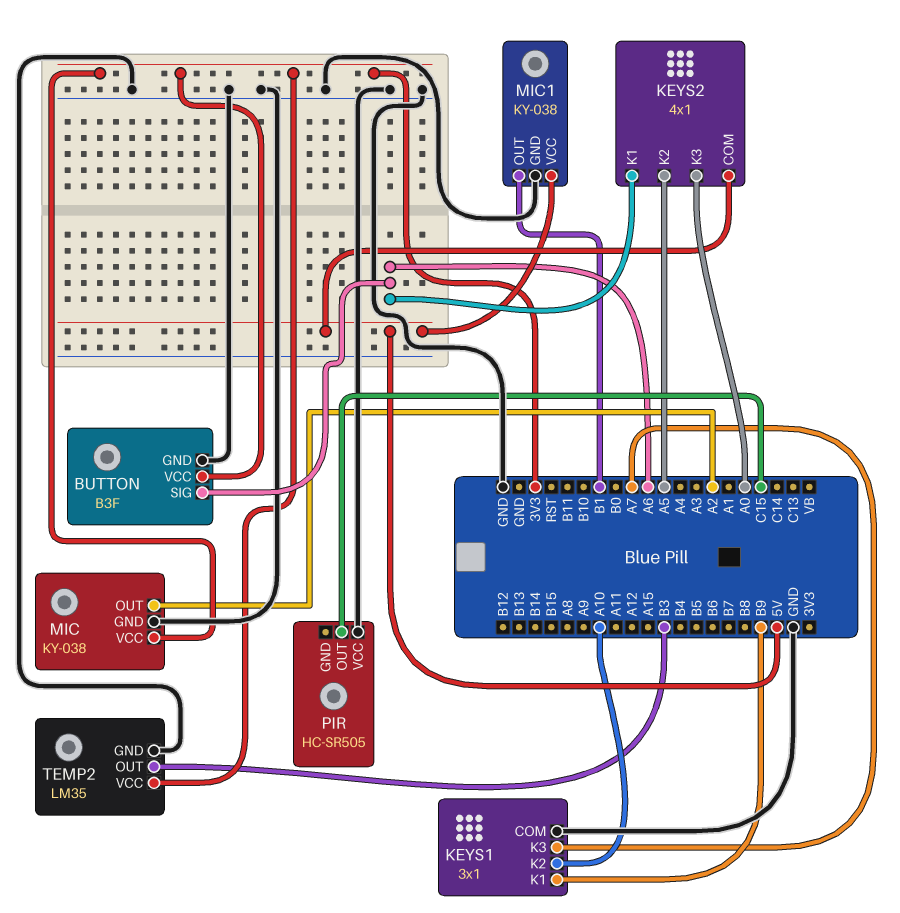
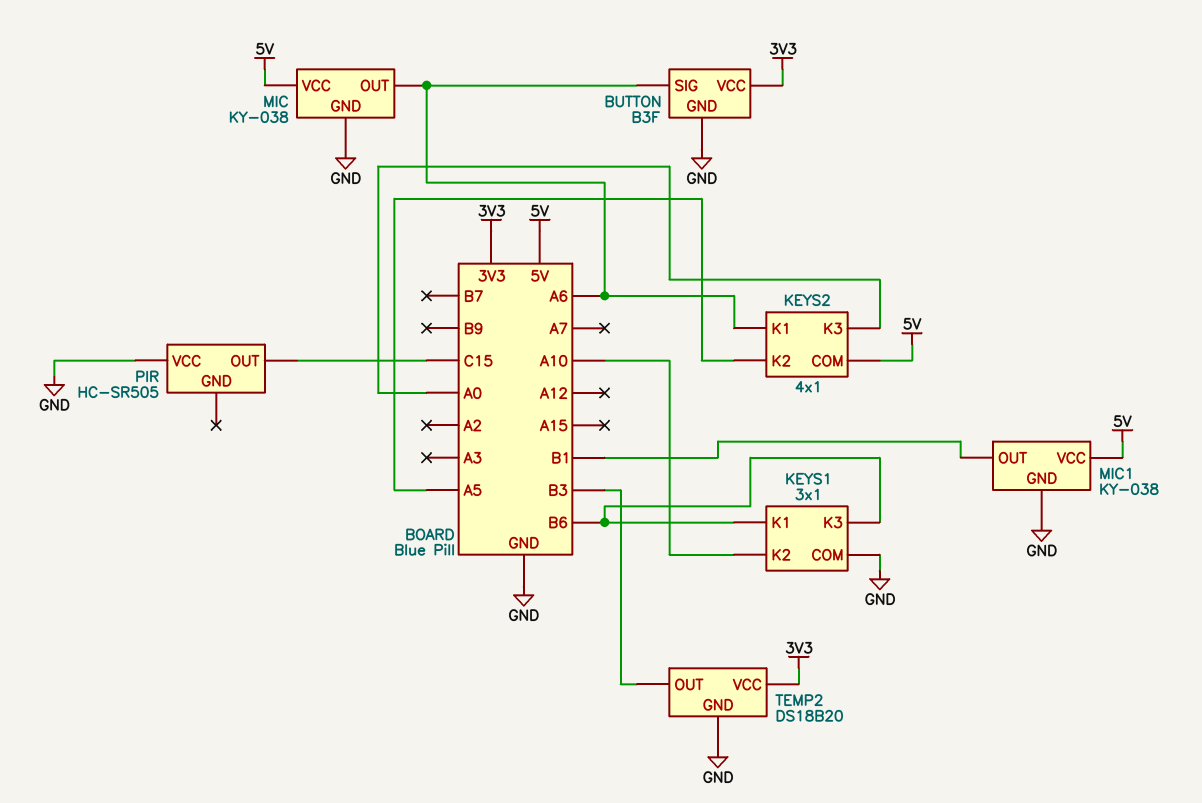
KEYS1 pin K1: B9 -> B6
KEYS1 pin K3: A7 -> B6
MIC pin OUT: A2 -> A6
MIC pin VCC: 3V3 -> 5V
TEMP2: LM35 -> DS18B20

